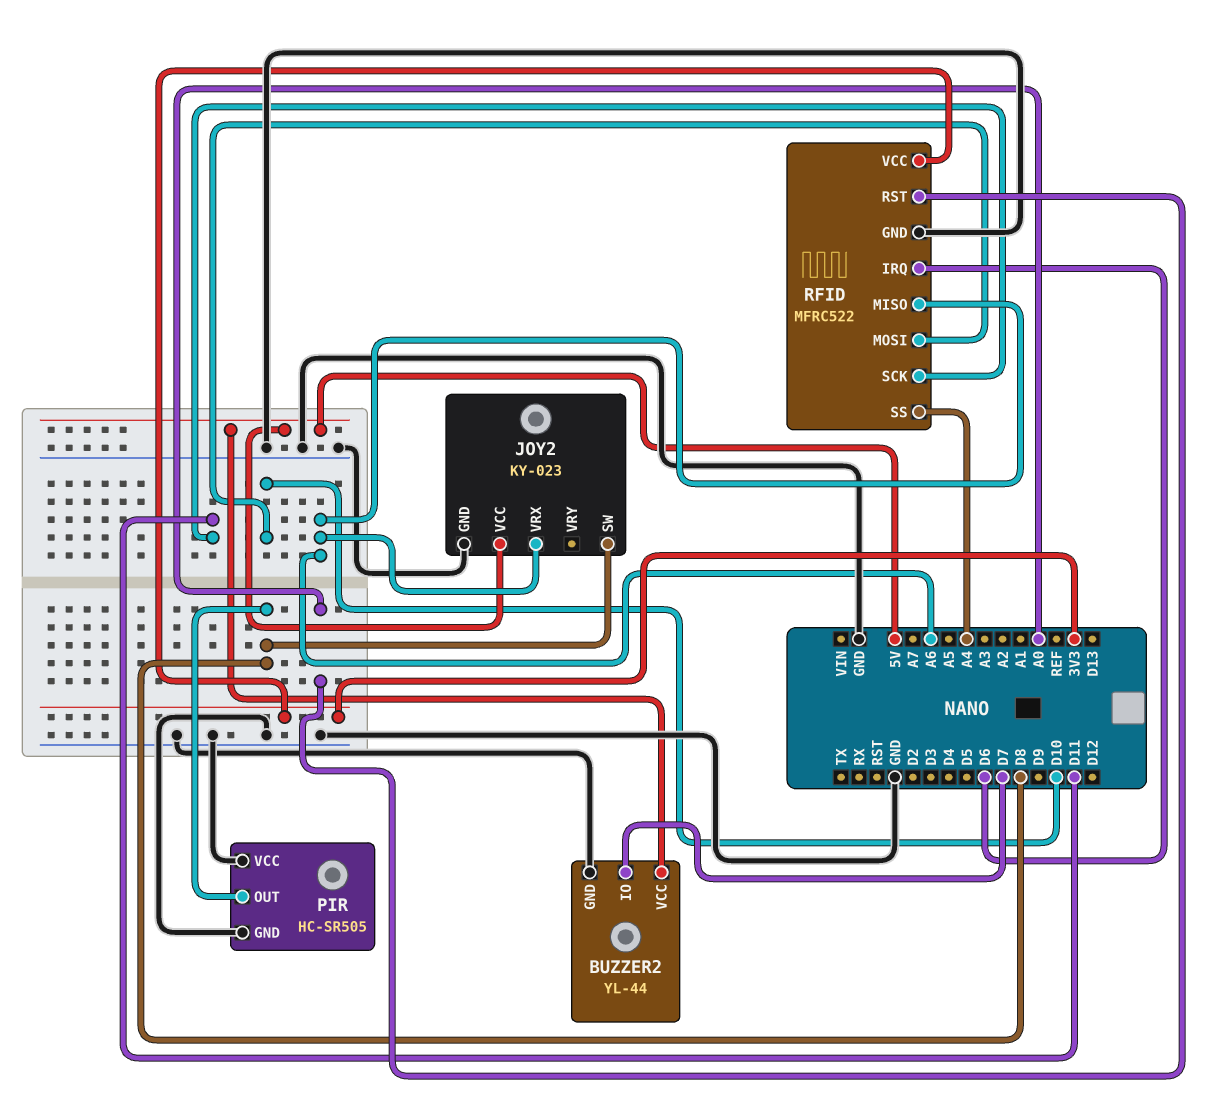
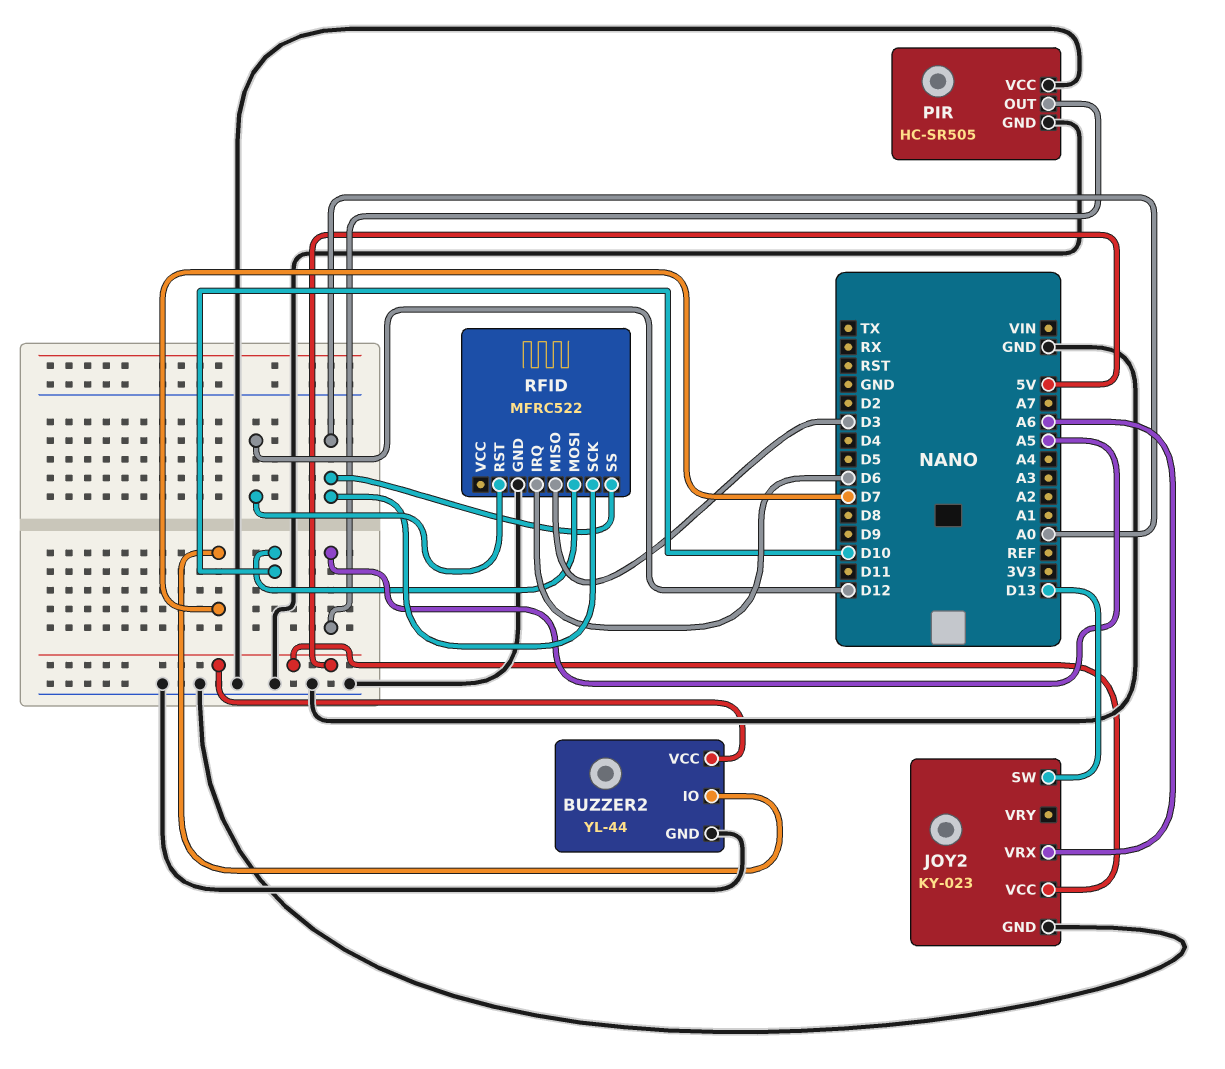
JOY2 pin SW: D8 -> D13
PIR pin OUT: D8 -> A5
RFID pin MISO: A6 -> D3
RFID pin RST: A0 -> D12
RFID pin SCK: D11 -> A0
RFID pin SS: A4 -> A0
RFID pin VCC: 3V3 -> none

